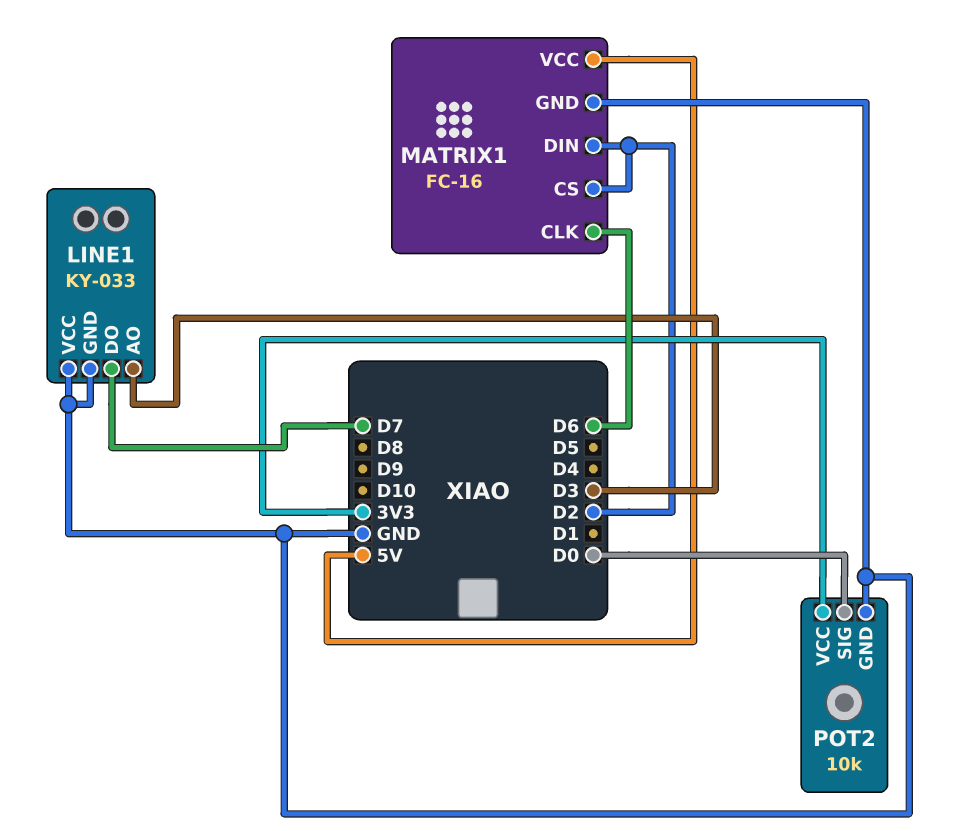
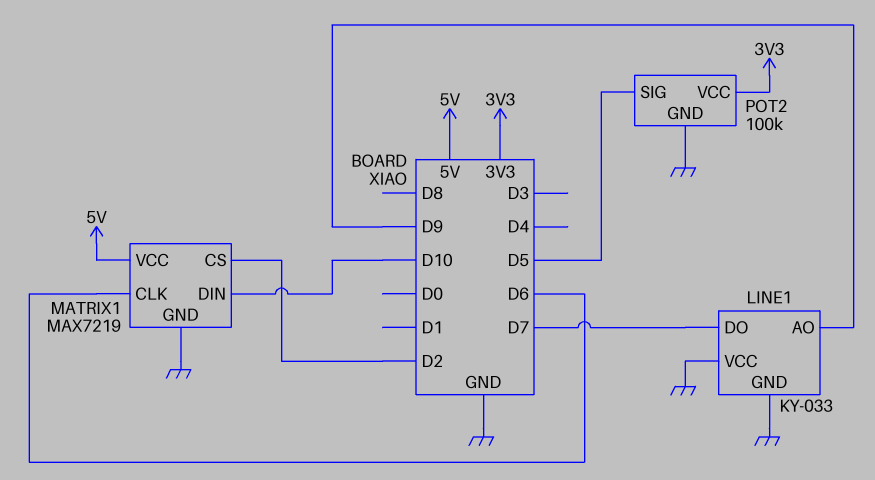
LINE1 pin AO: D3 -> D9
MATRIX1: FC-16 -> MAX7219
MATRIX1 pin DIN: D2 -> D10
POT2: 10k -> 100k
POT2 pin SIG: D0 -> D5

